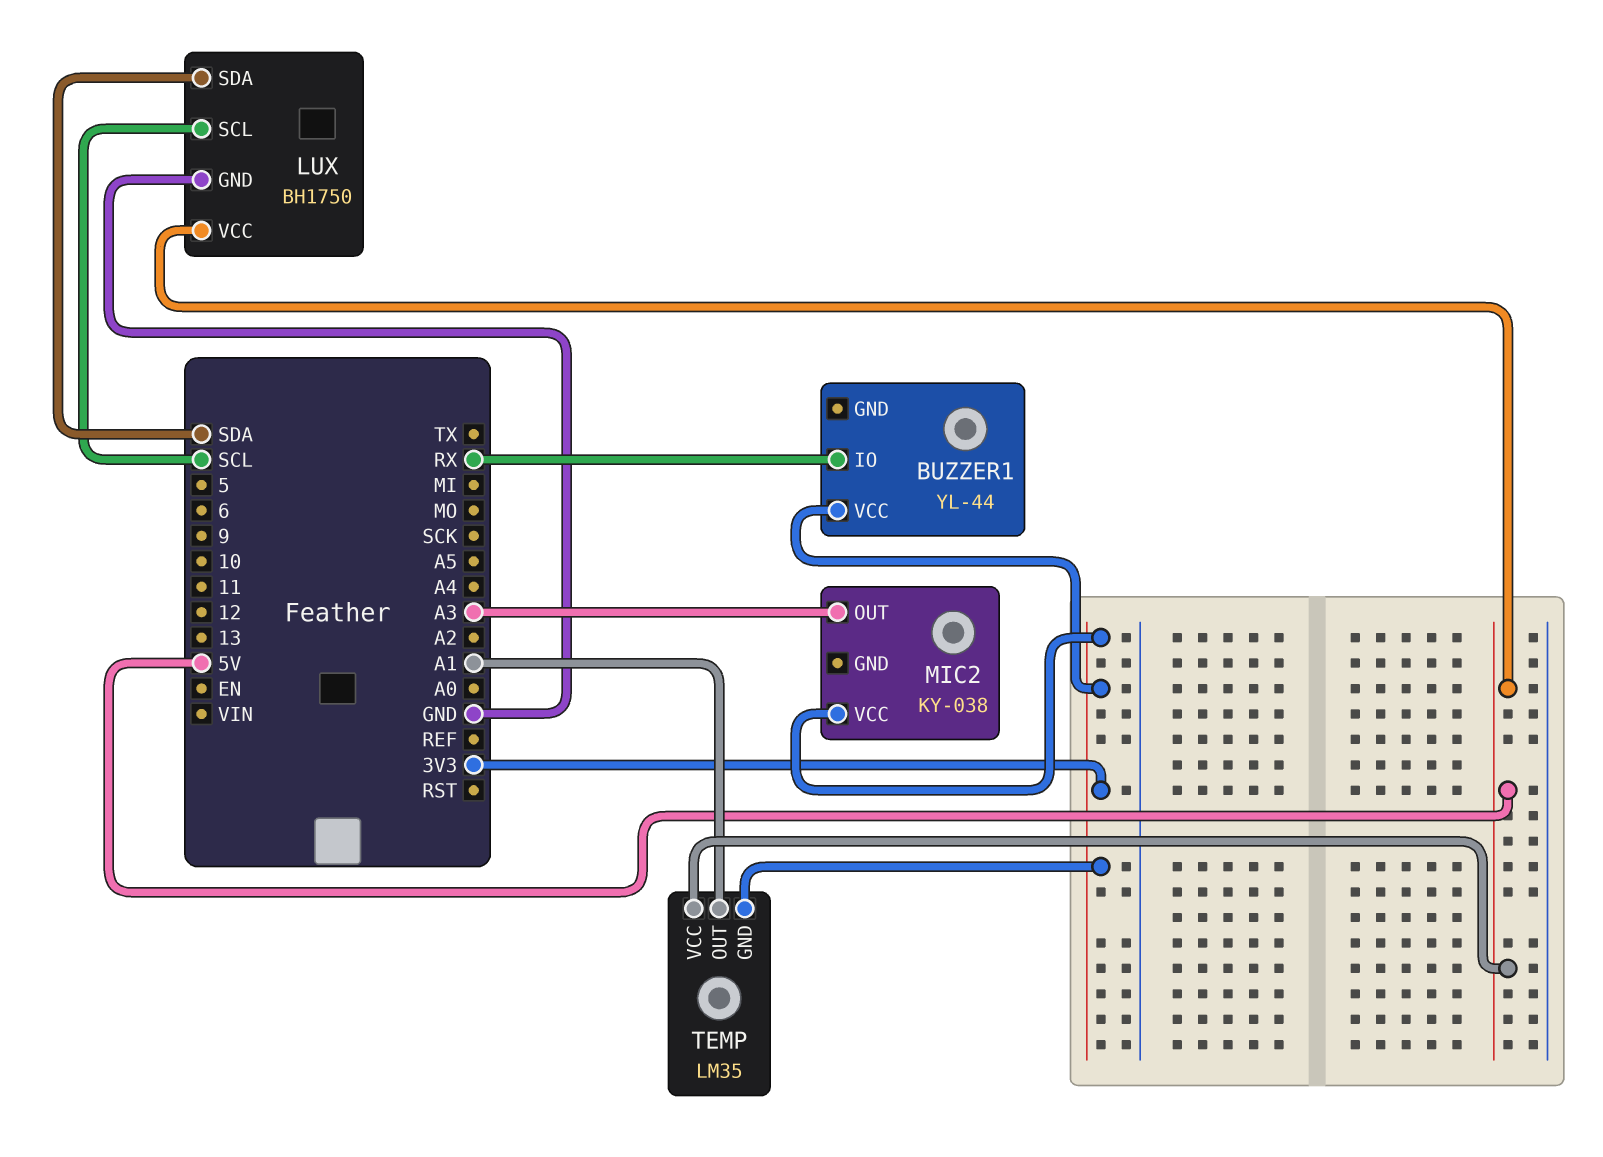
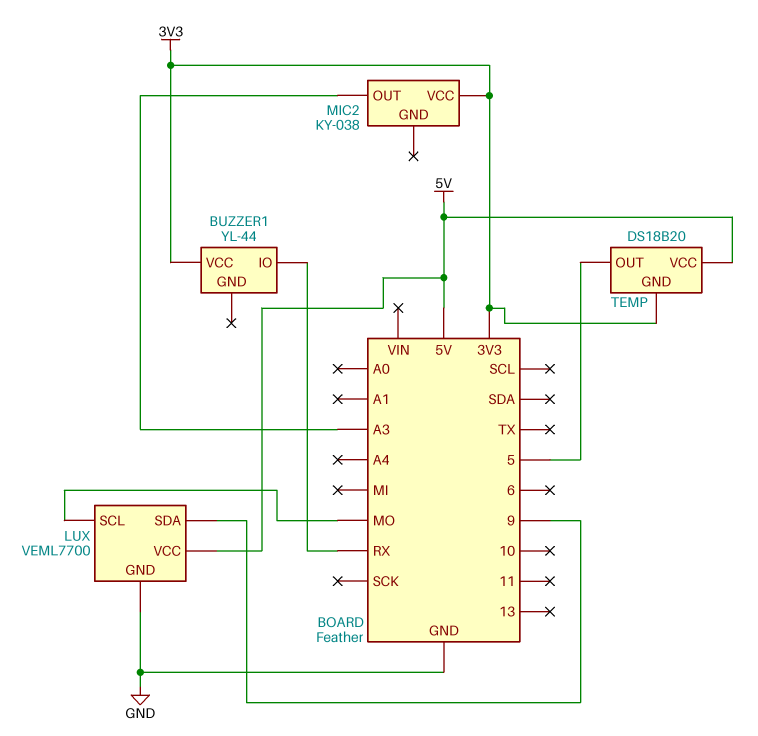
LUX: BH1750 -> VEML7700
LUX pin SCL: SCL -> MO
LUX pin SDA: SDA -> 9
TEMP: LM35 -> DS18B20
TEMP pin OUT: A1 -> 5

